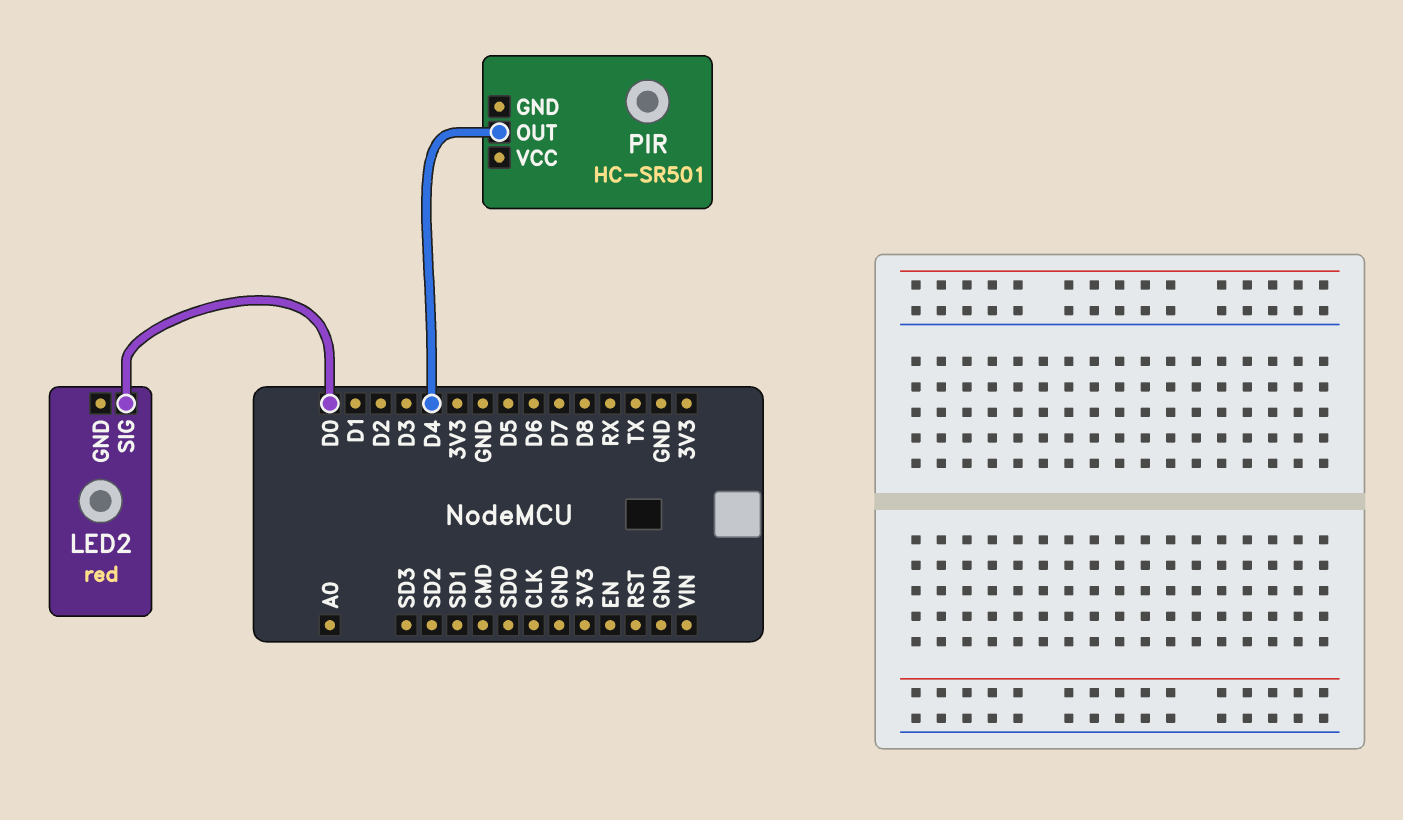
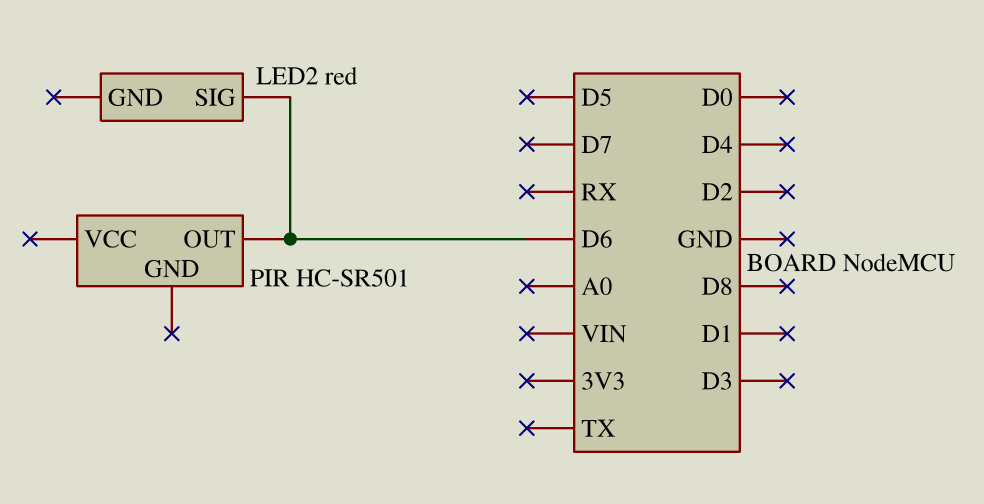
LED2 pin SIG: D0 -> D6
PIR pin OUT: D4 -> D6

